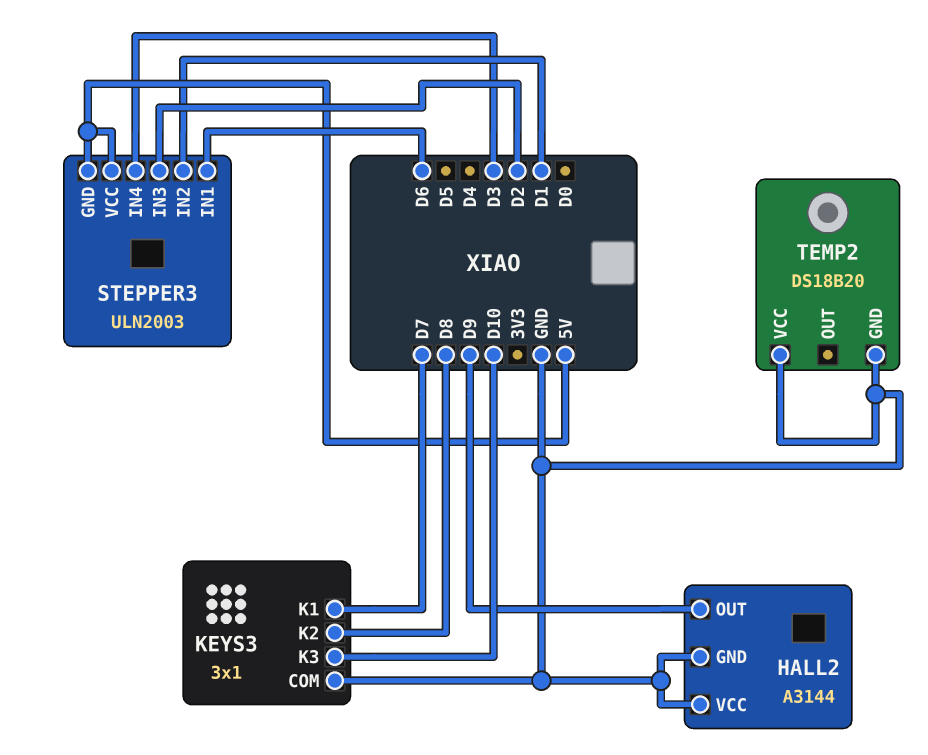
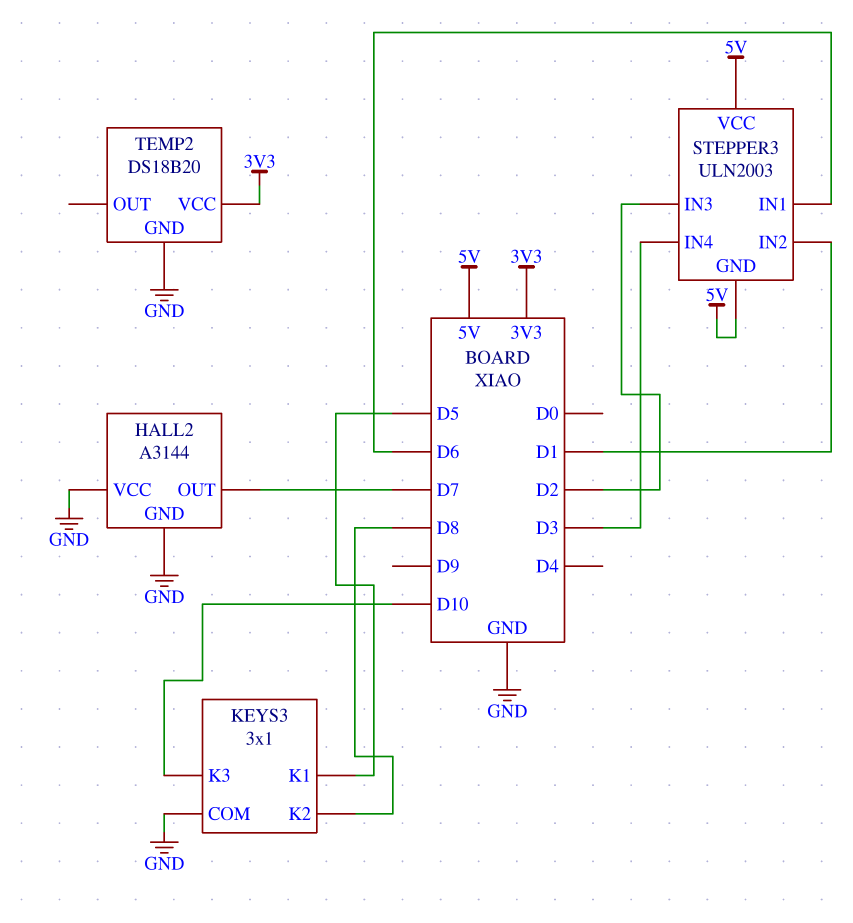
HALL2 pin OUT: D9 -> D7
KEYS3 pin K1: D7 -> D5
TEMP2 pin VCC: GND -> 3V3

